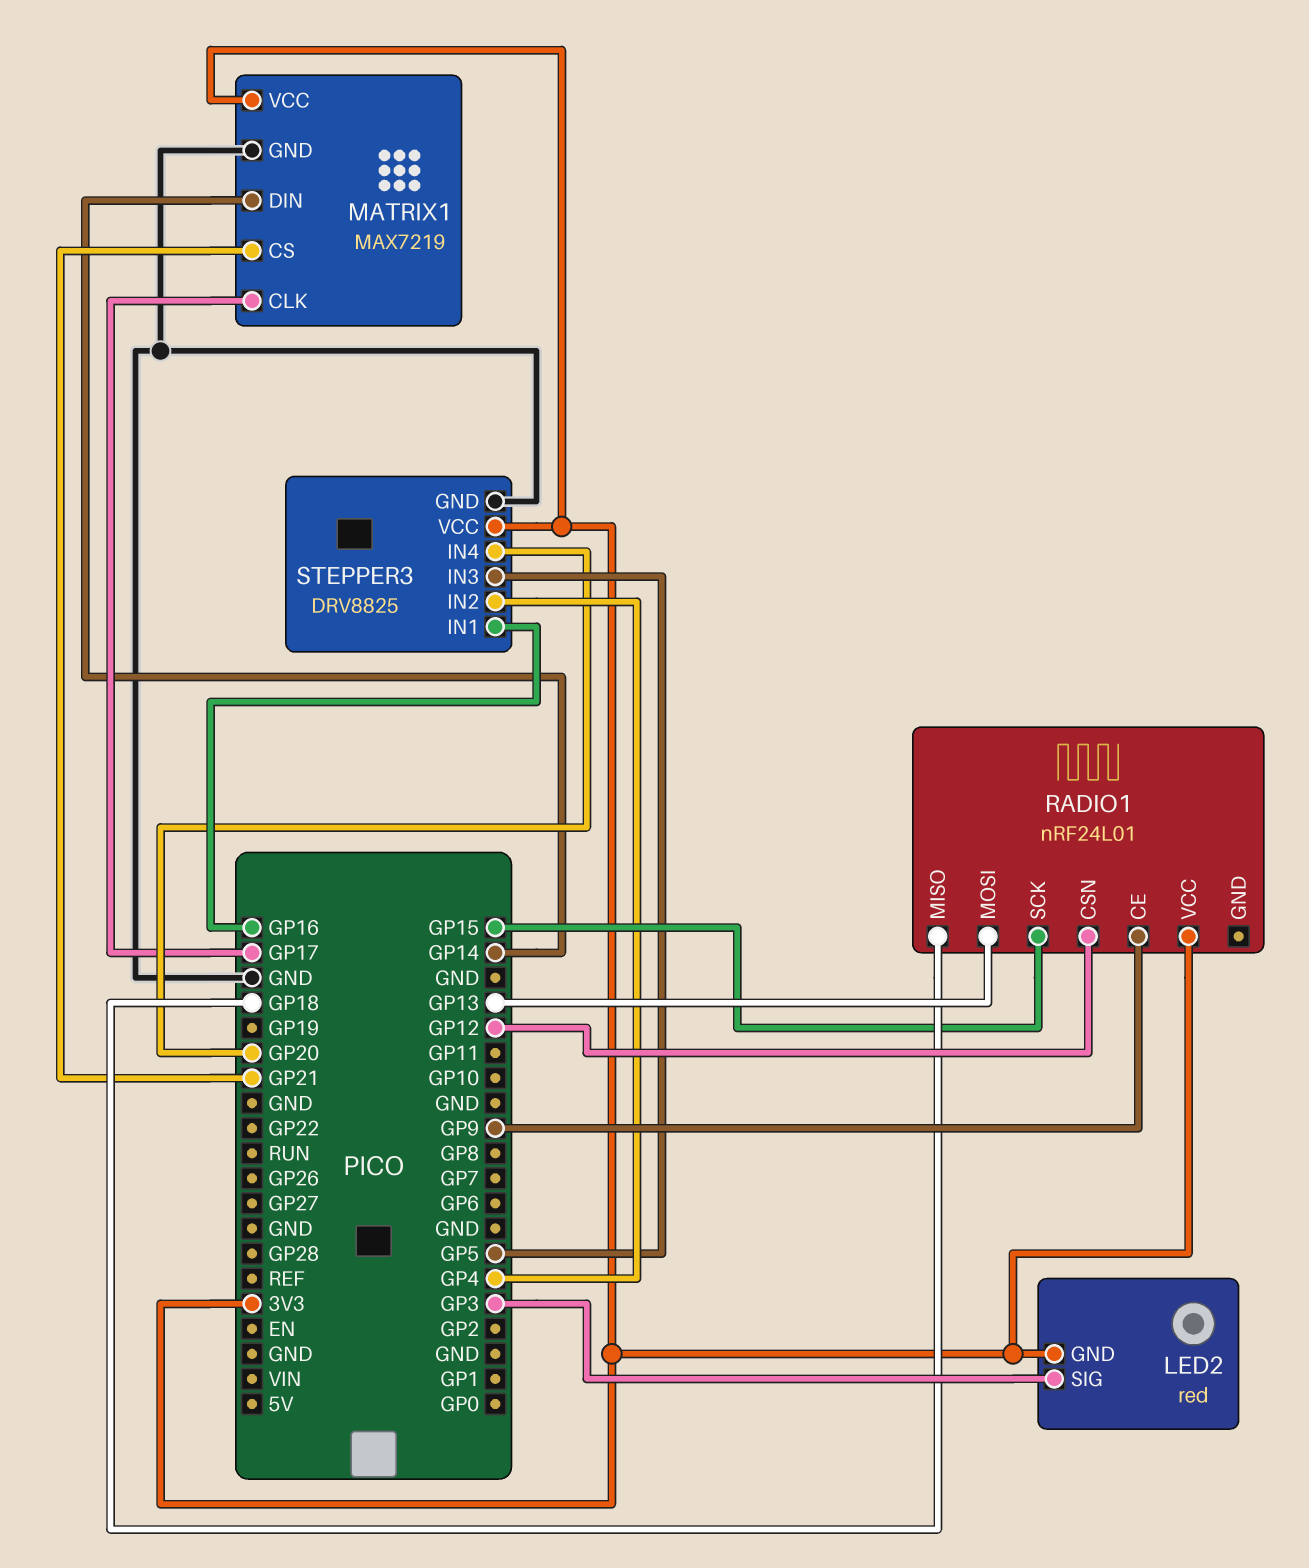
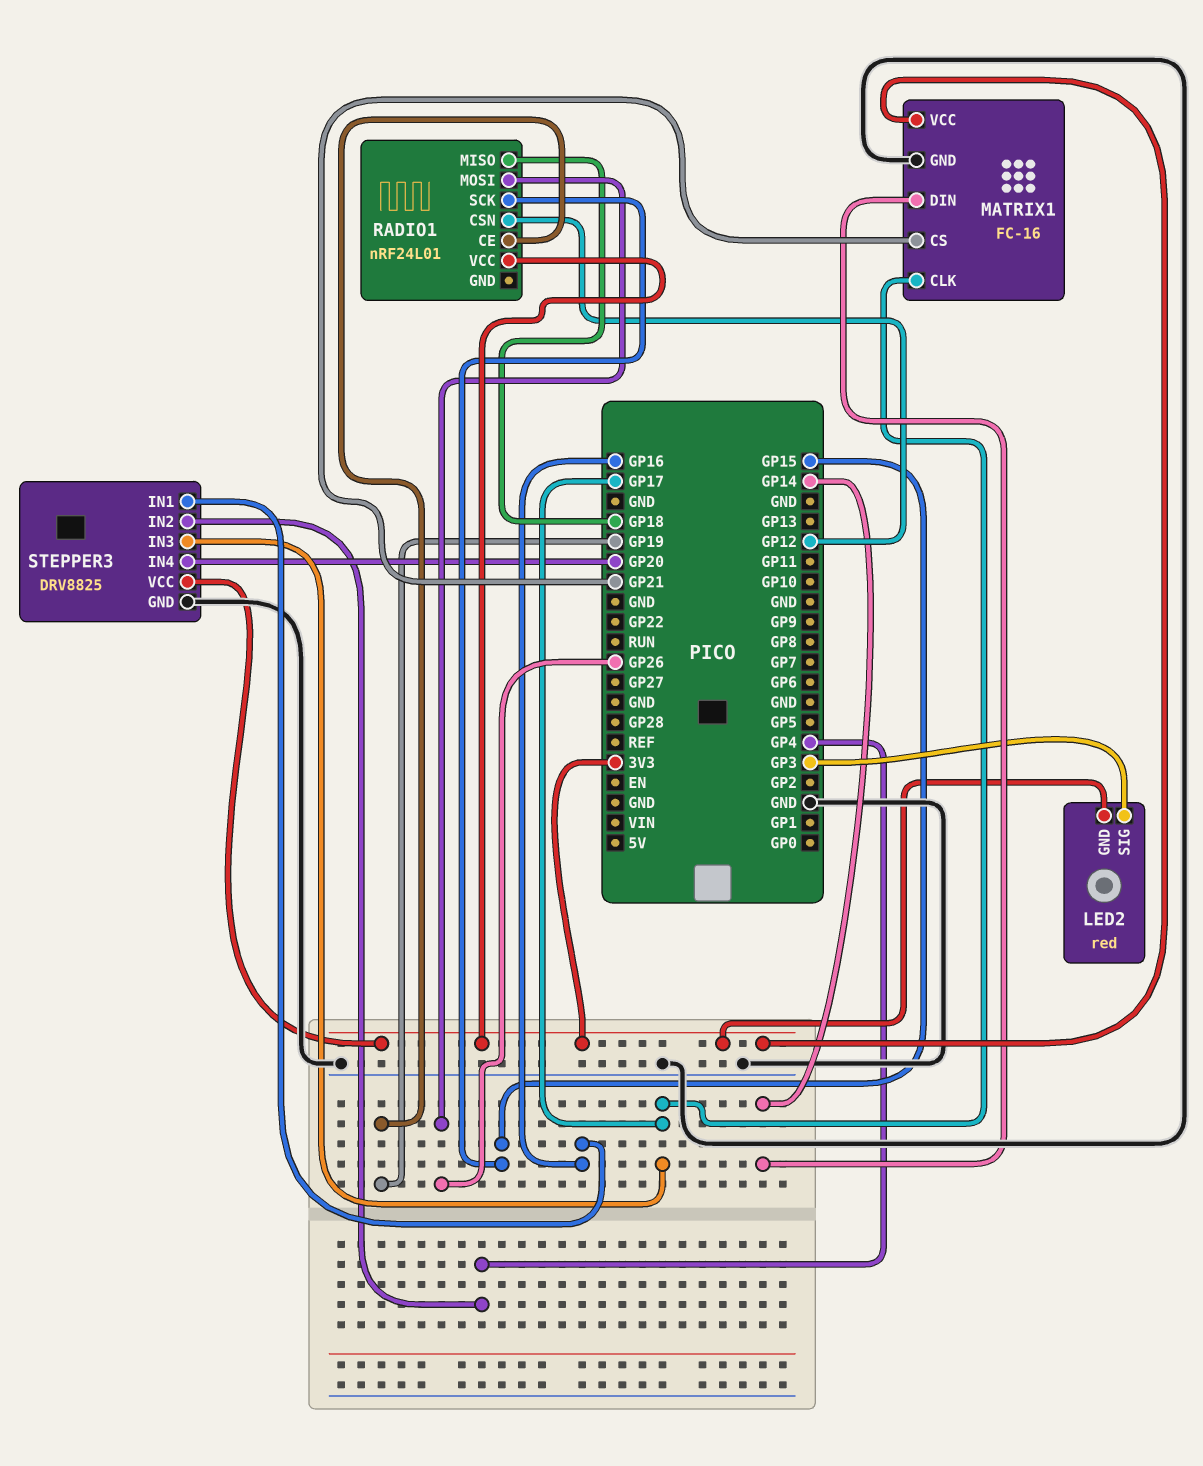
MATRIX1: MAX7219 -> FC-16
RADIO1 pin CE: GP9 -> GP19
RADIO1 pin MOSI: GP13 -> GP26
STEPPER3 pin IN3: GP5 -> GP17

